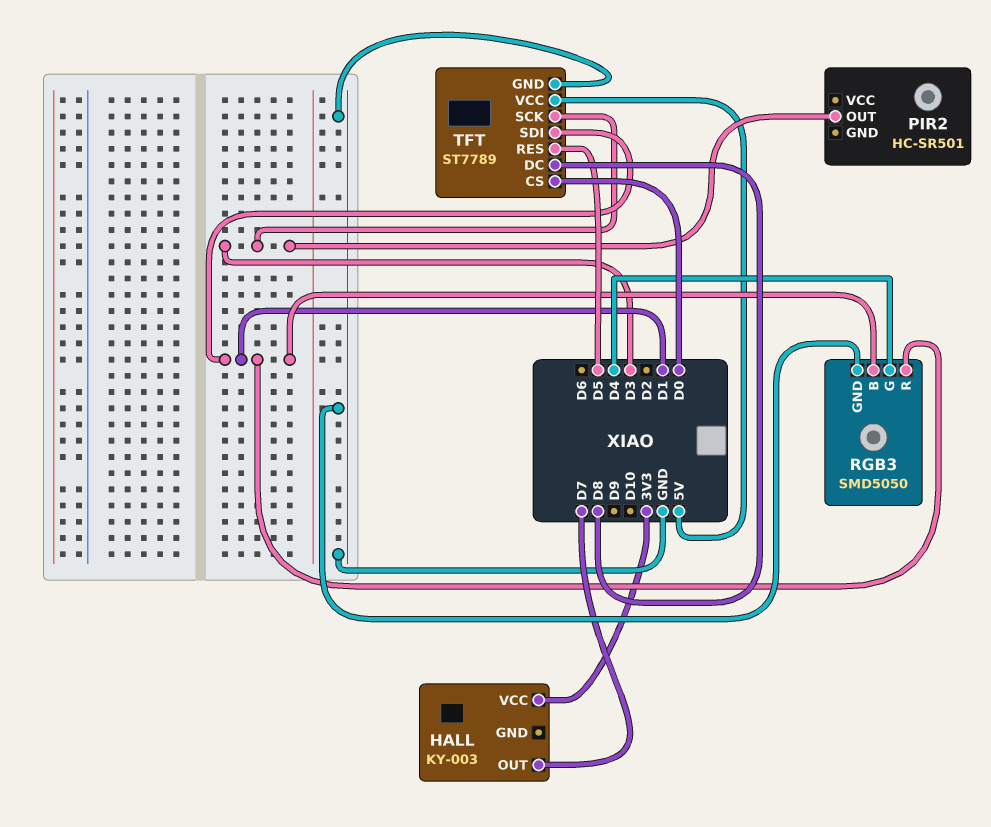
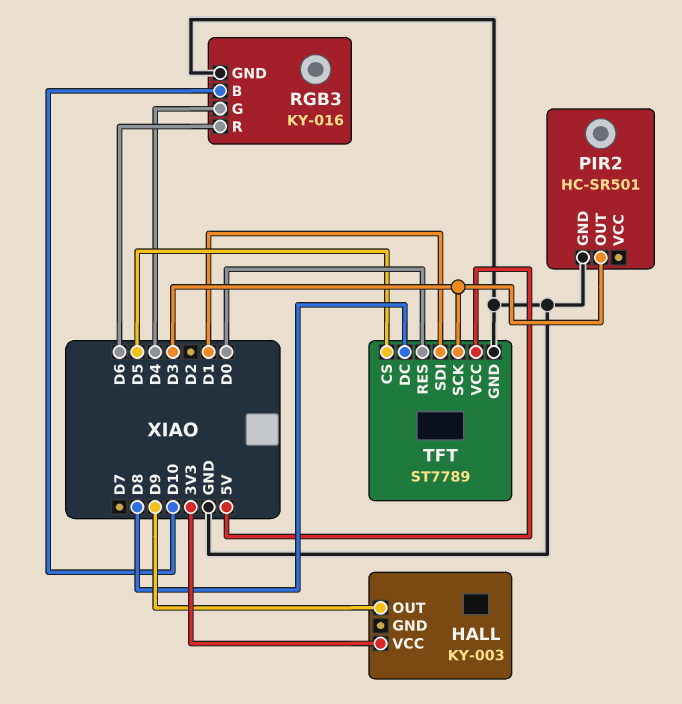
HALL pin OUT: D7 -> D9
PIR2 pin GND: none -> GND
RGB3: SMD5050 -> KY-016
RGB3 pin B: D1 -> D10
RGB3 pin R: D1 -> D6
TFT pin CS: D0 -> D5
TFT pin RES: D5 -> D0

